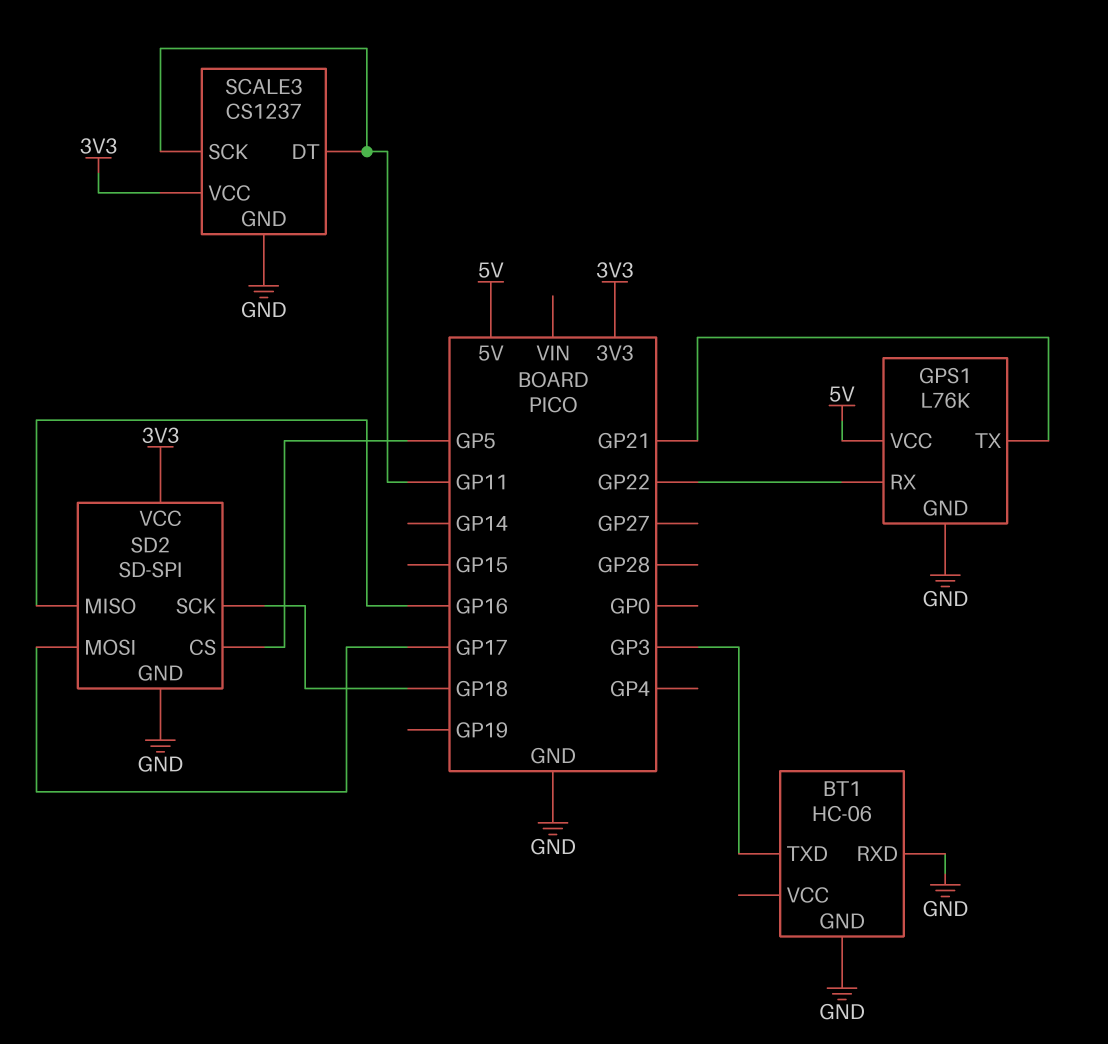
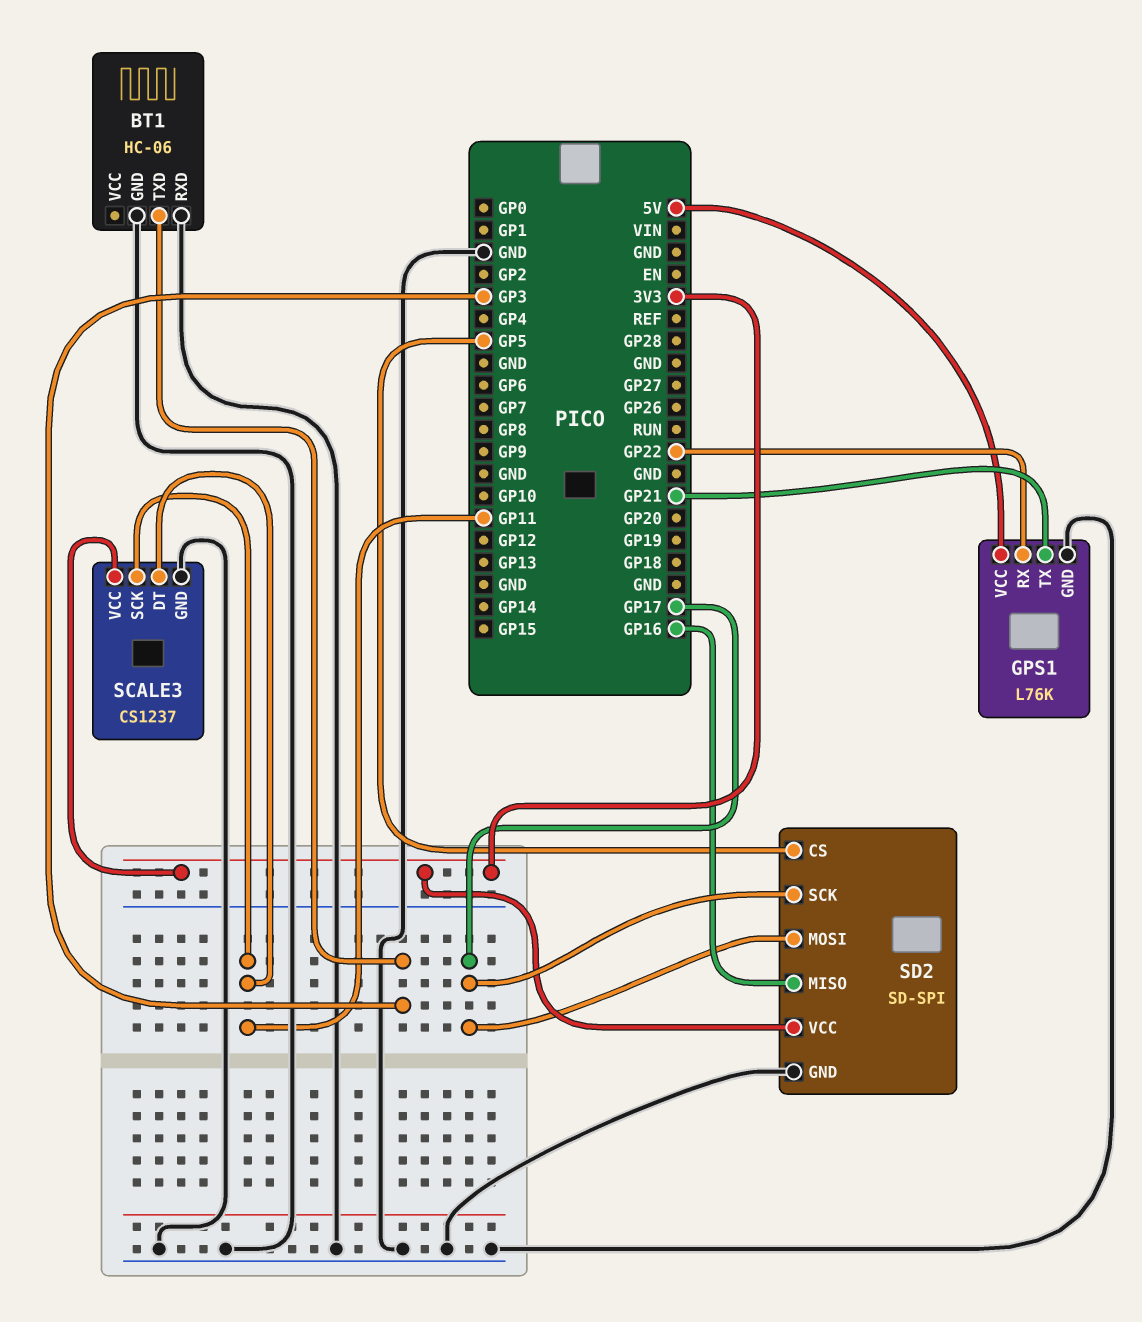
SD2 pin SCK: GP18 -> GP17

